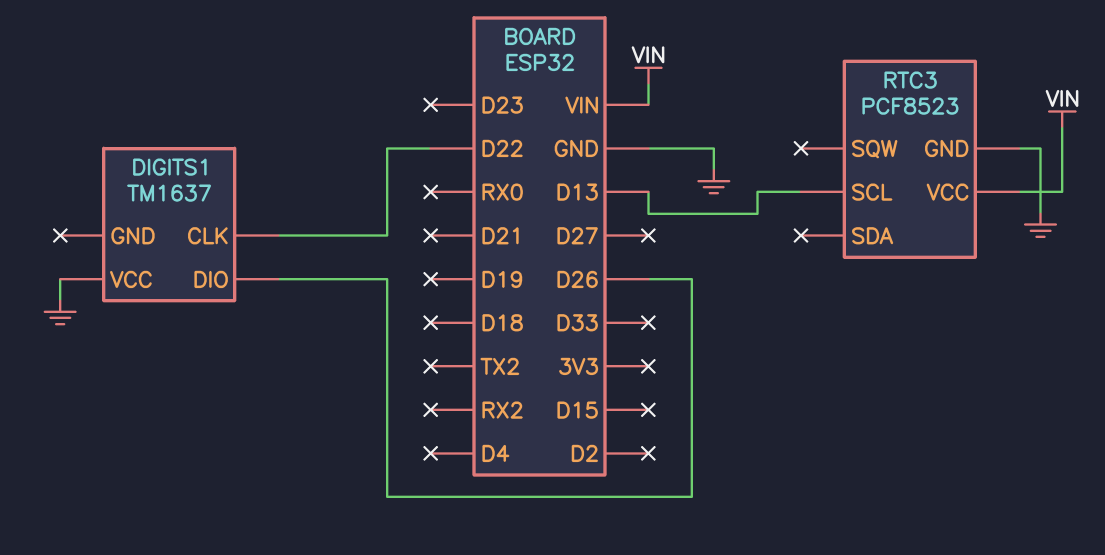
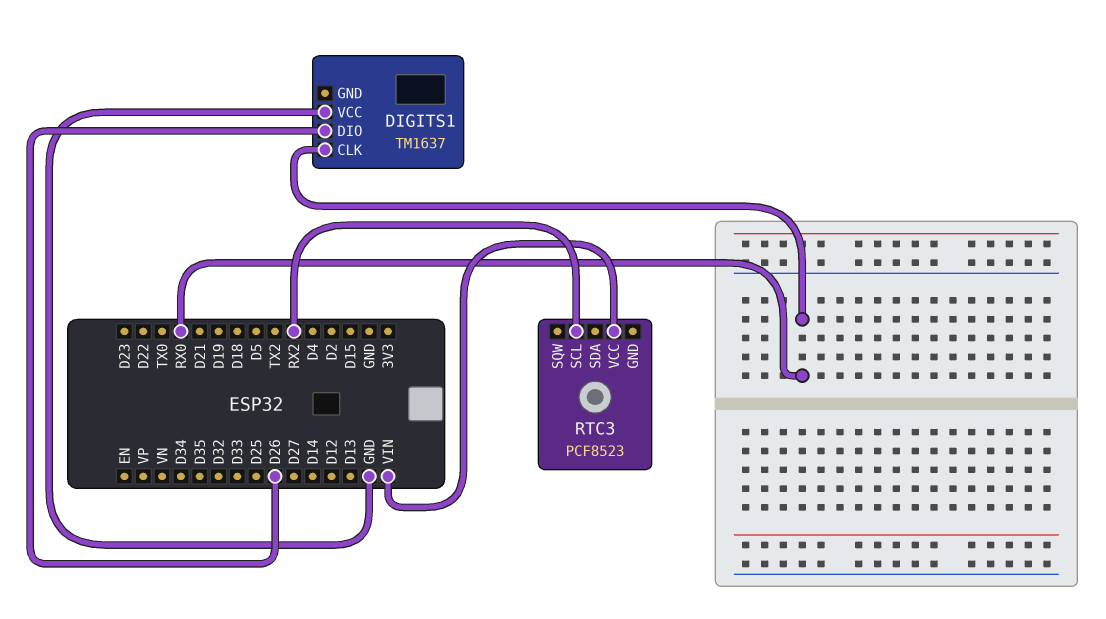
DIGITS1 pin CLK: D22 -> RX0
RTC3 pin GND: GND -> none
RTC3 pin SCL: D13 -> RX2

